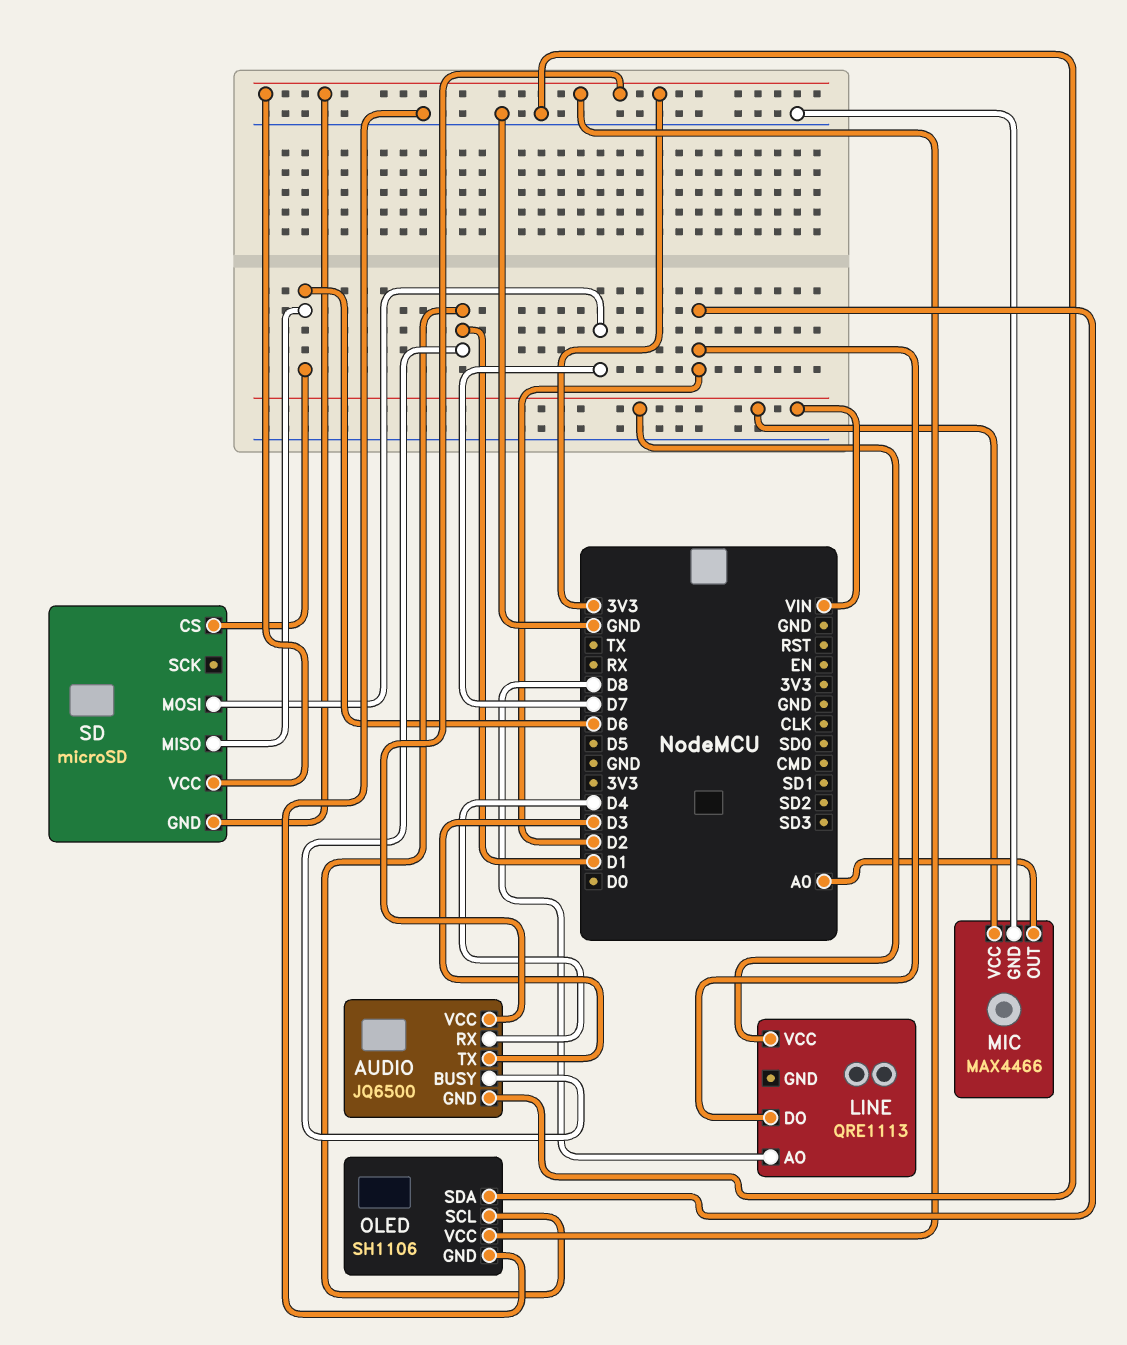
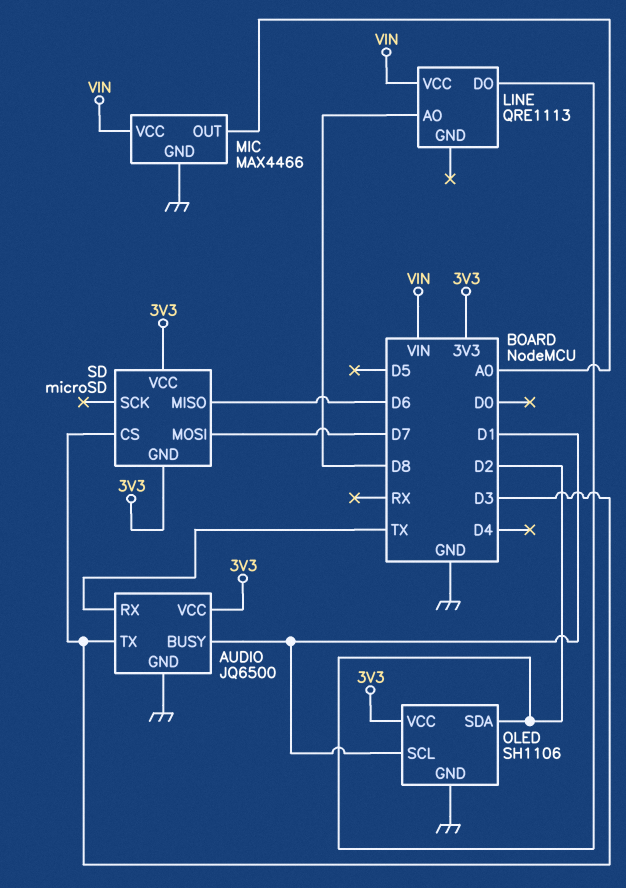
AUDIO pin RX: D4 -> TX
SD pin CS: D6 -> D3

